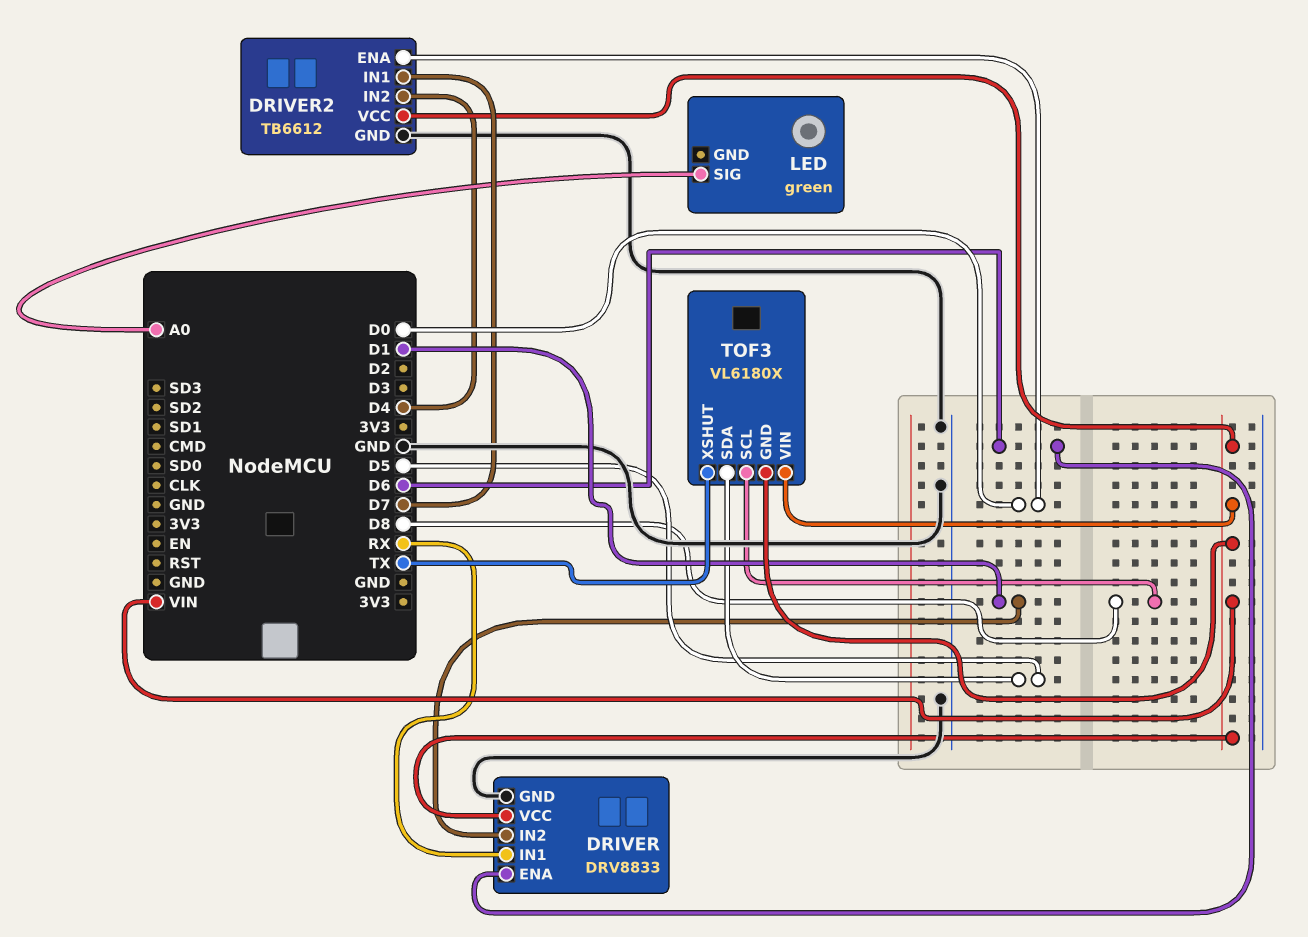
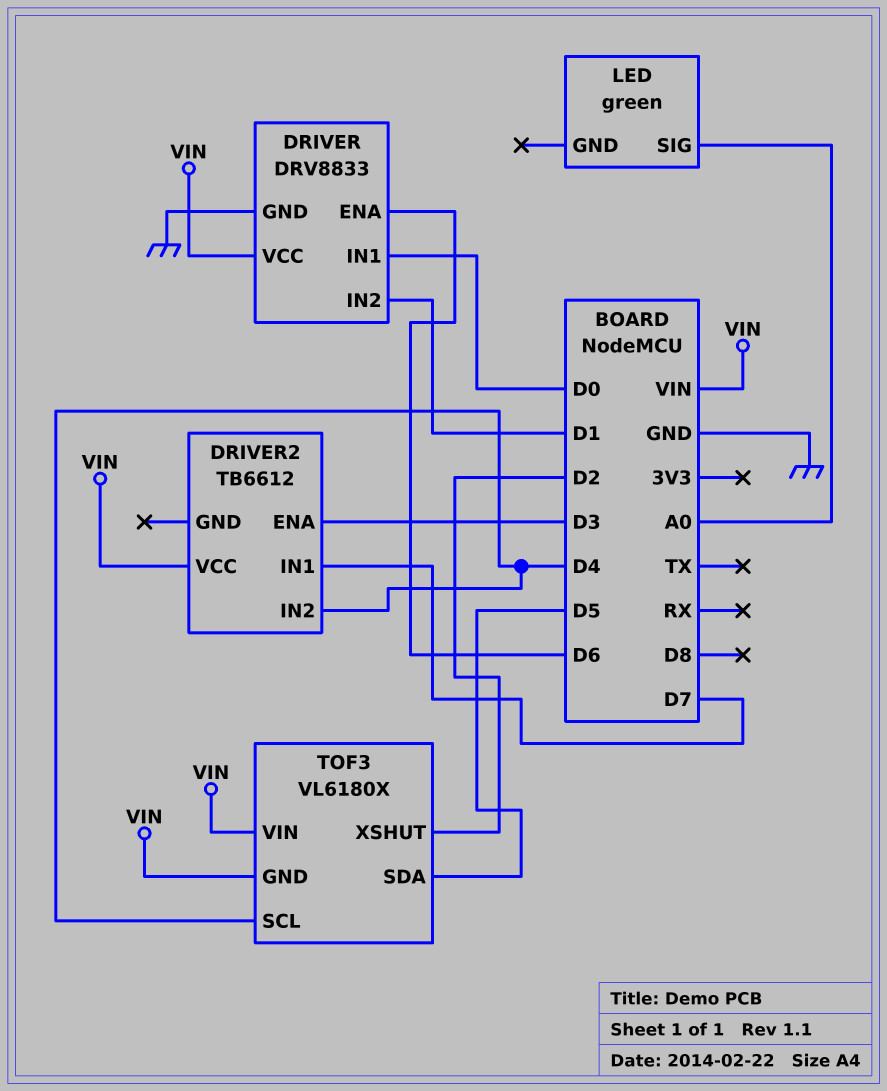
DRIVER pin IN1: RX -> D0
DRIVER2 pin ENA: D0 -> D3
DRIVER2 pin GND: GND -> none
TOF3 pin SCL: D8 -> D4
TOF3 pin XSHUT: TX -> D2

